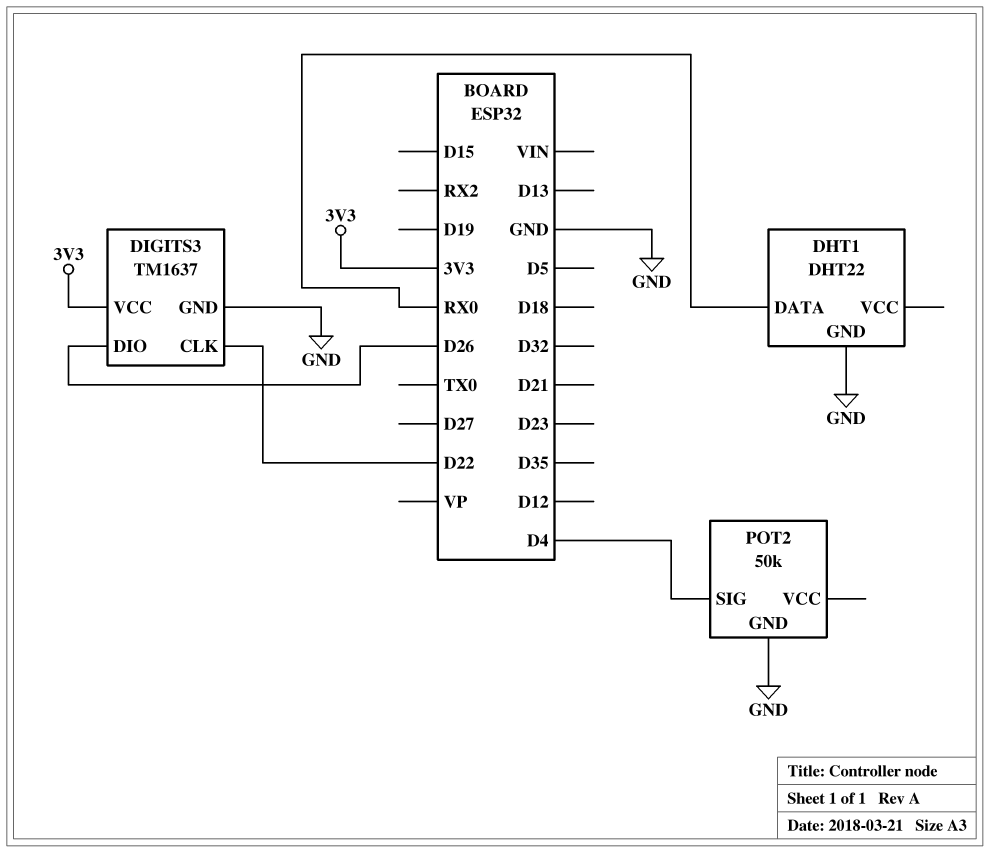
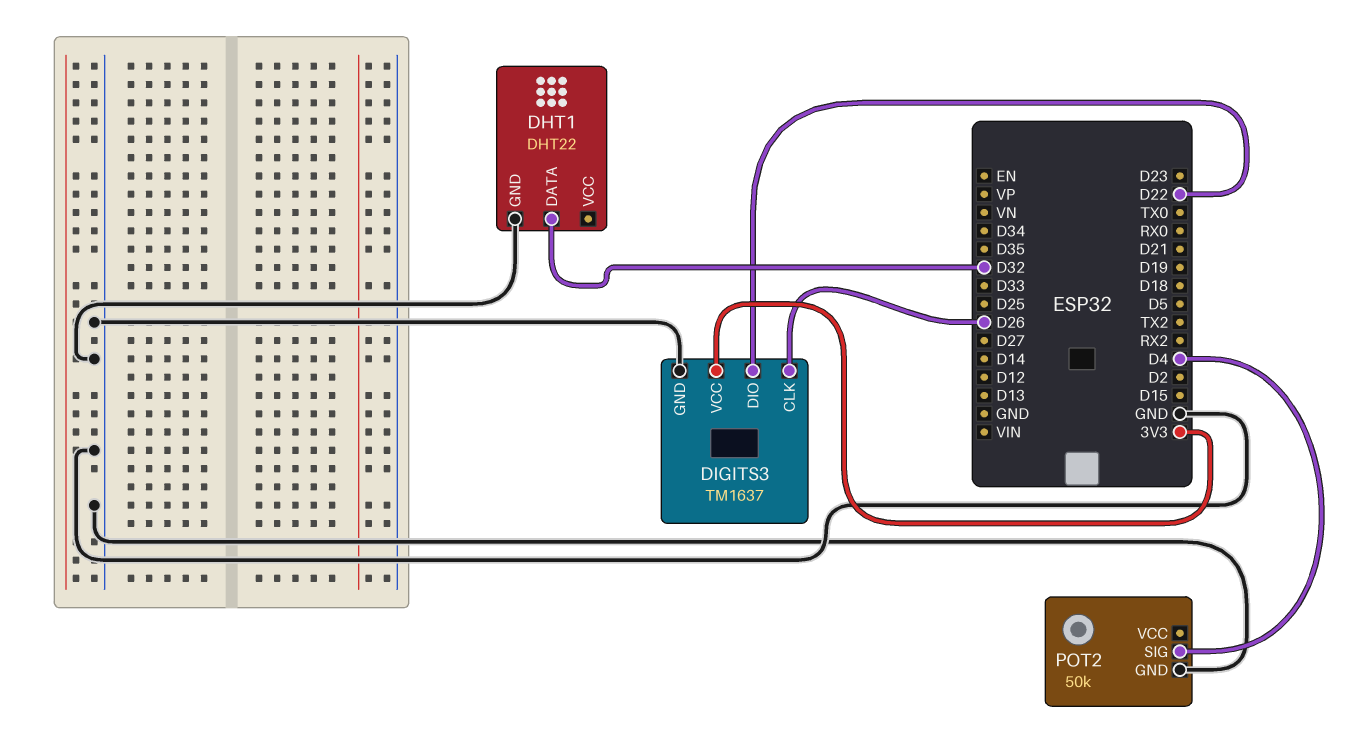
DHT1 pin DATA: RX0 -> D32
DIGITS3 pin CLK: D22 -> D26
DIGITS3 pin DIO: D26 -> D22

